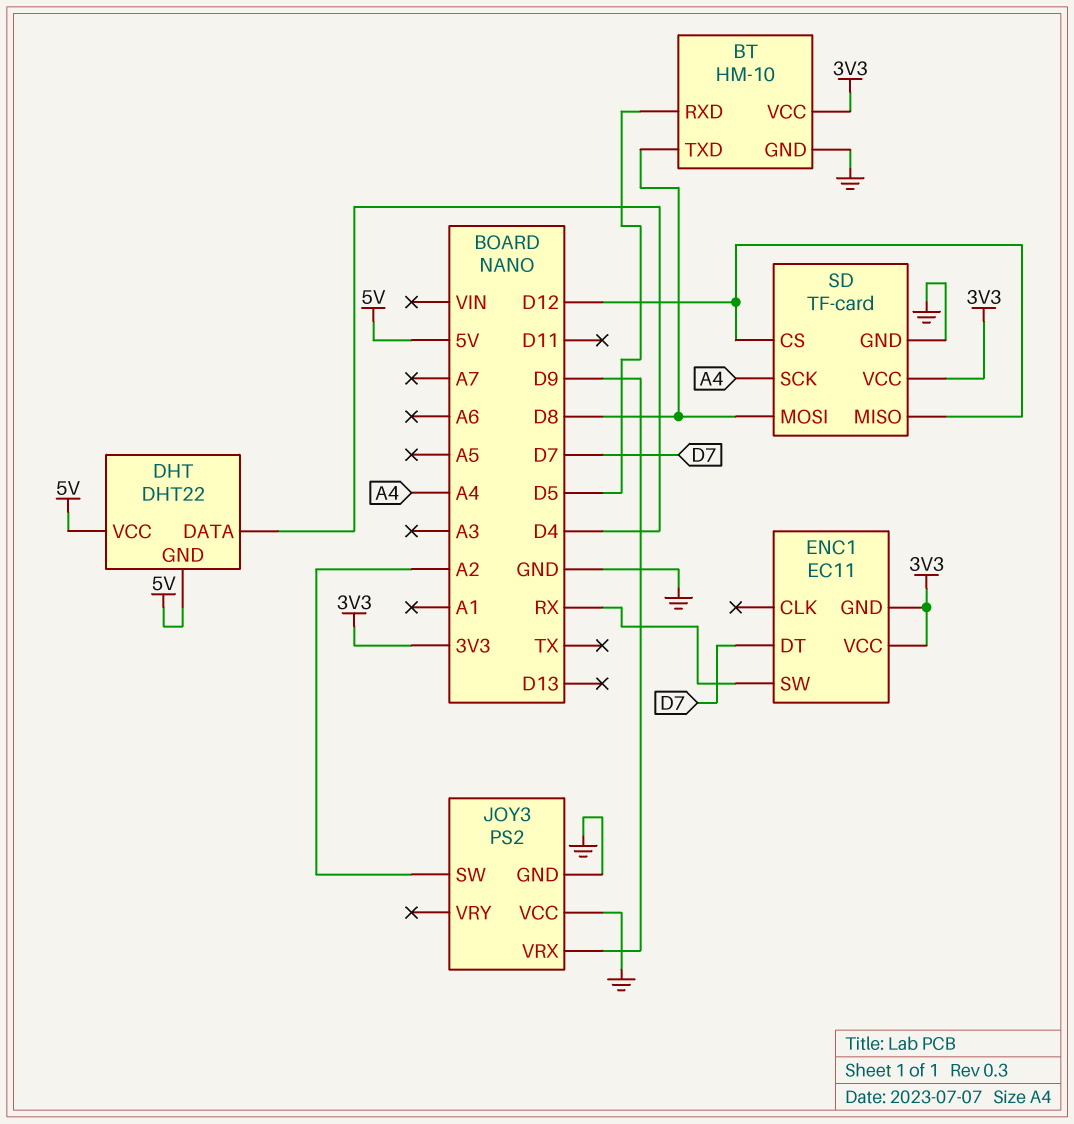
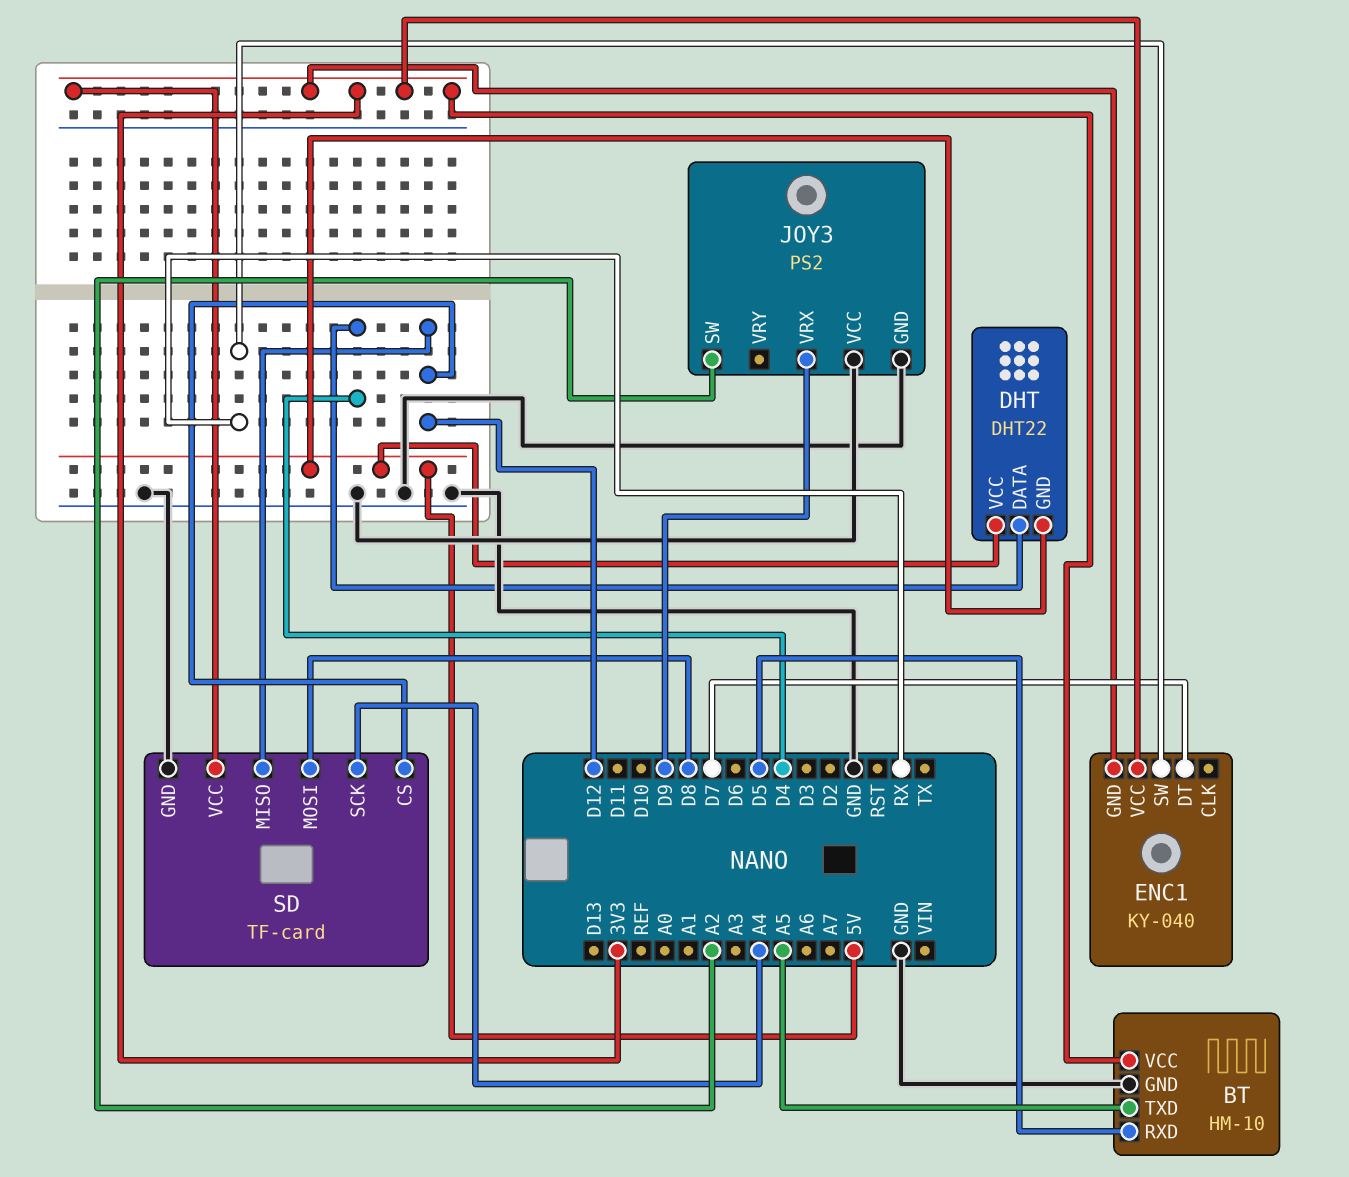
BT pin TXD: D8 -> A5
ENC1: EC11 -> KY-040

